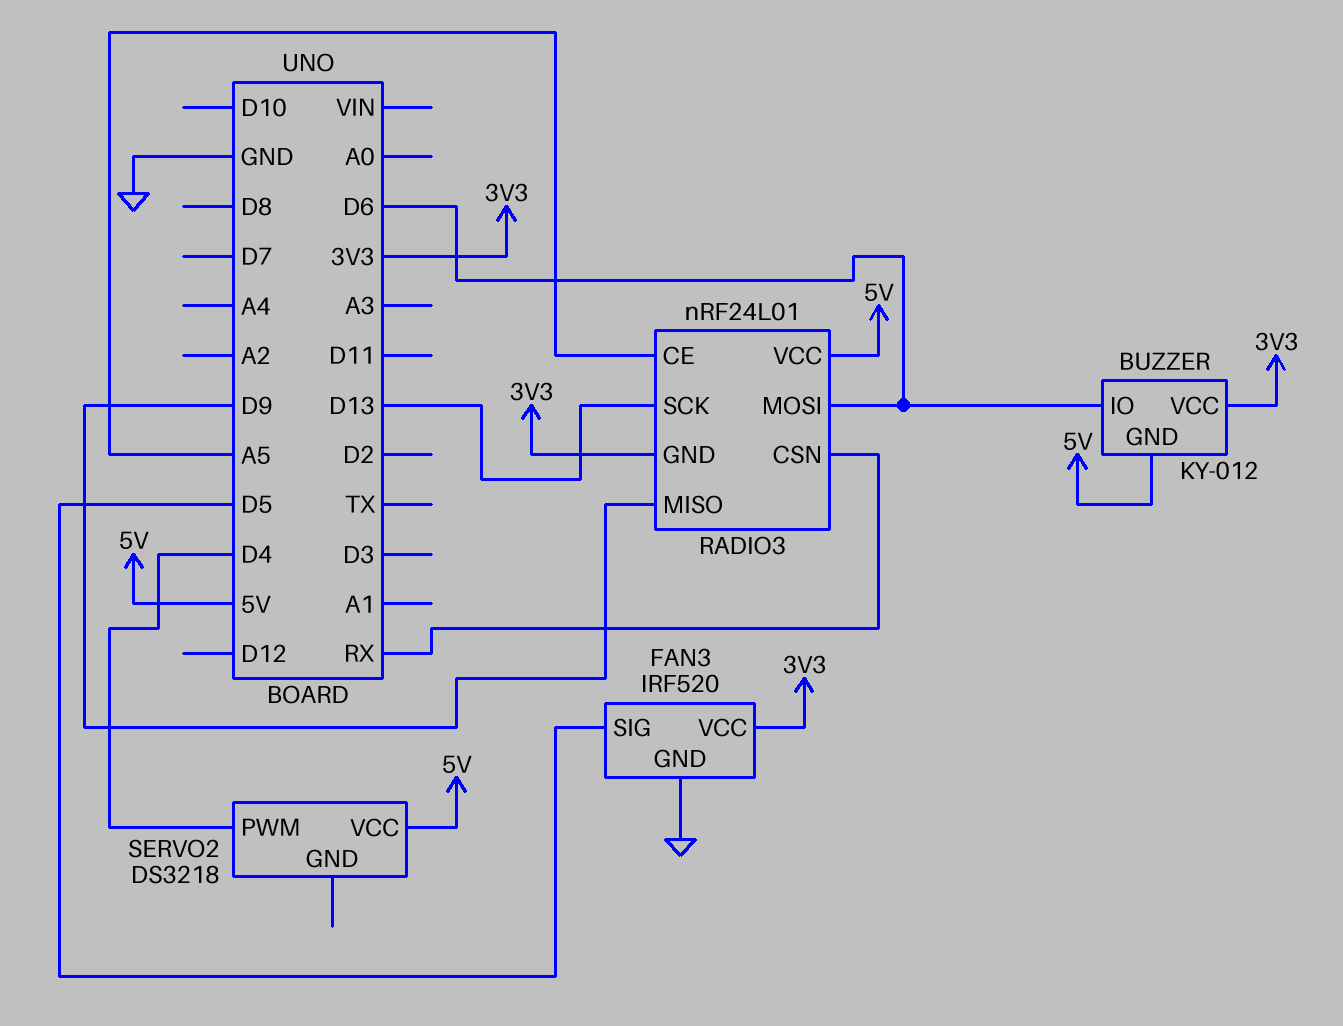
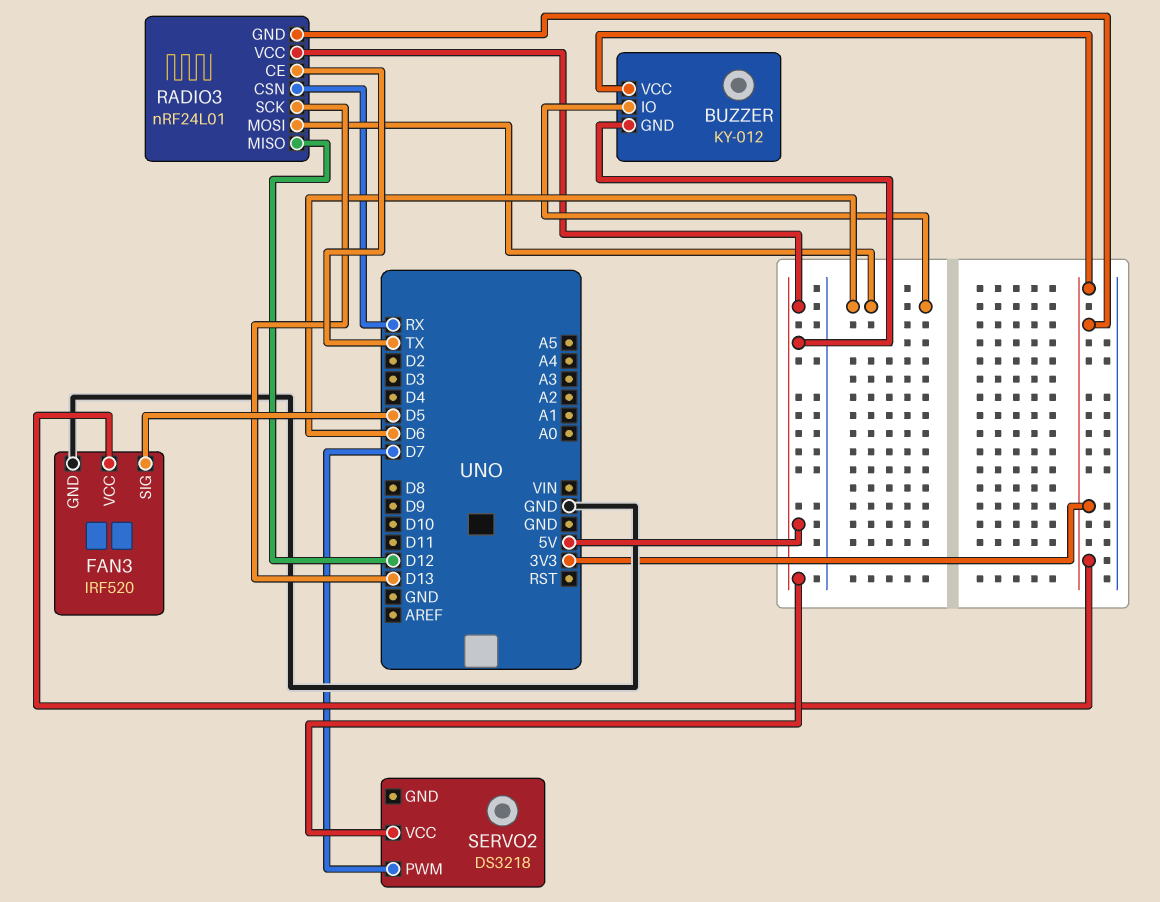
RADIO3 pin CE: A5 -> TX
RADIO3 pin MISO: D9 -> D12
SERVO2 pin PWM: D4 -> D7

